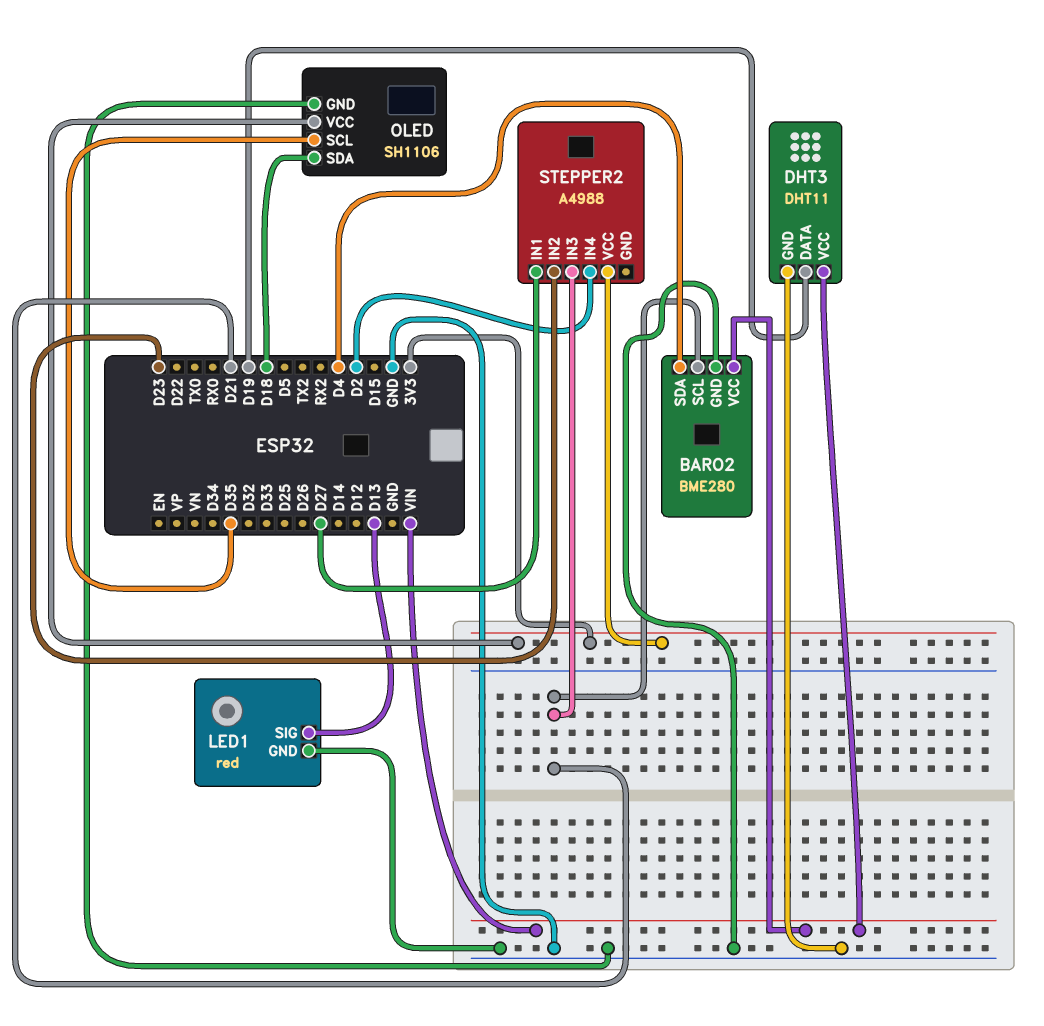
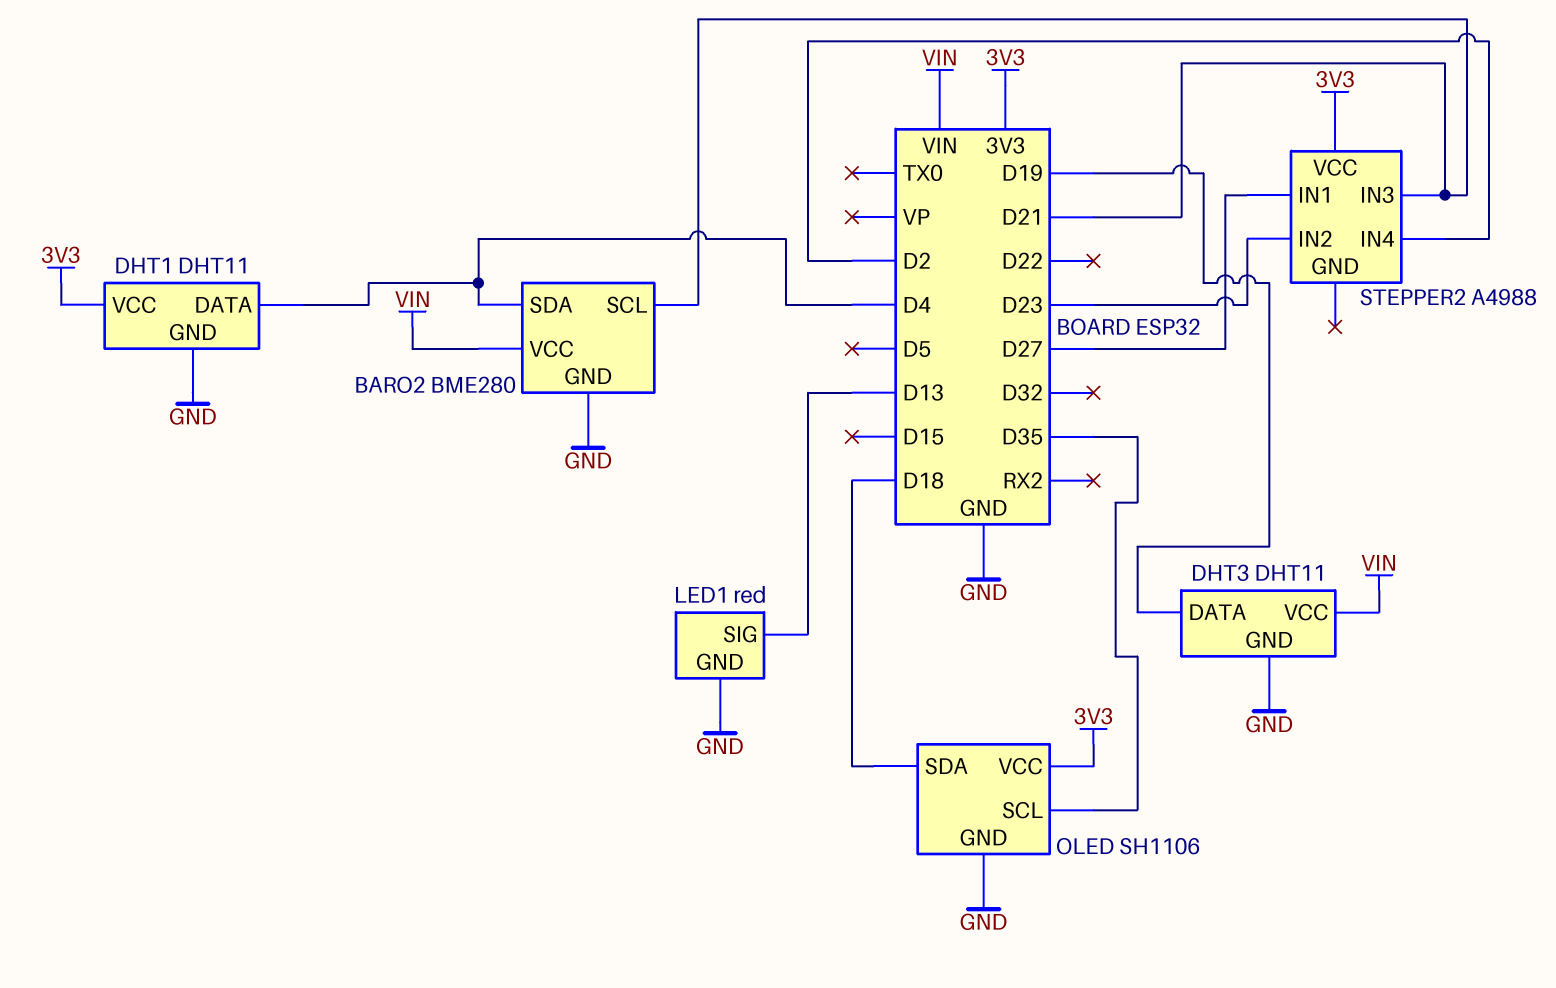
DHT1: none -> DHT11
DHT1 pin DATA: none -> D4
DHT1 pin GND: none -> GND
DHT1 pin VCC: none -> 3V3

